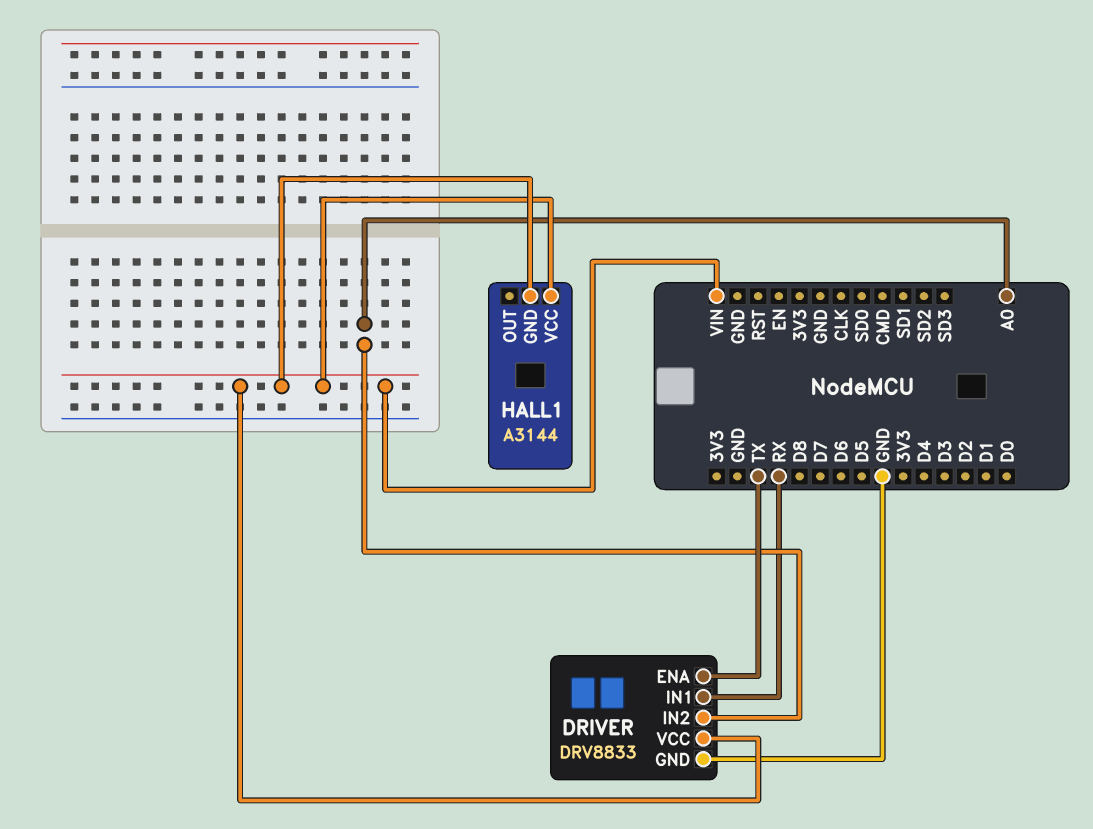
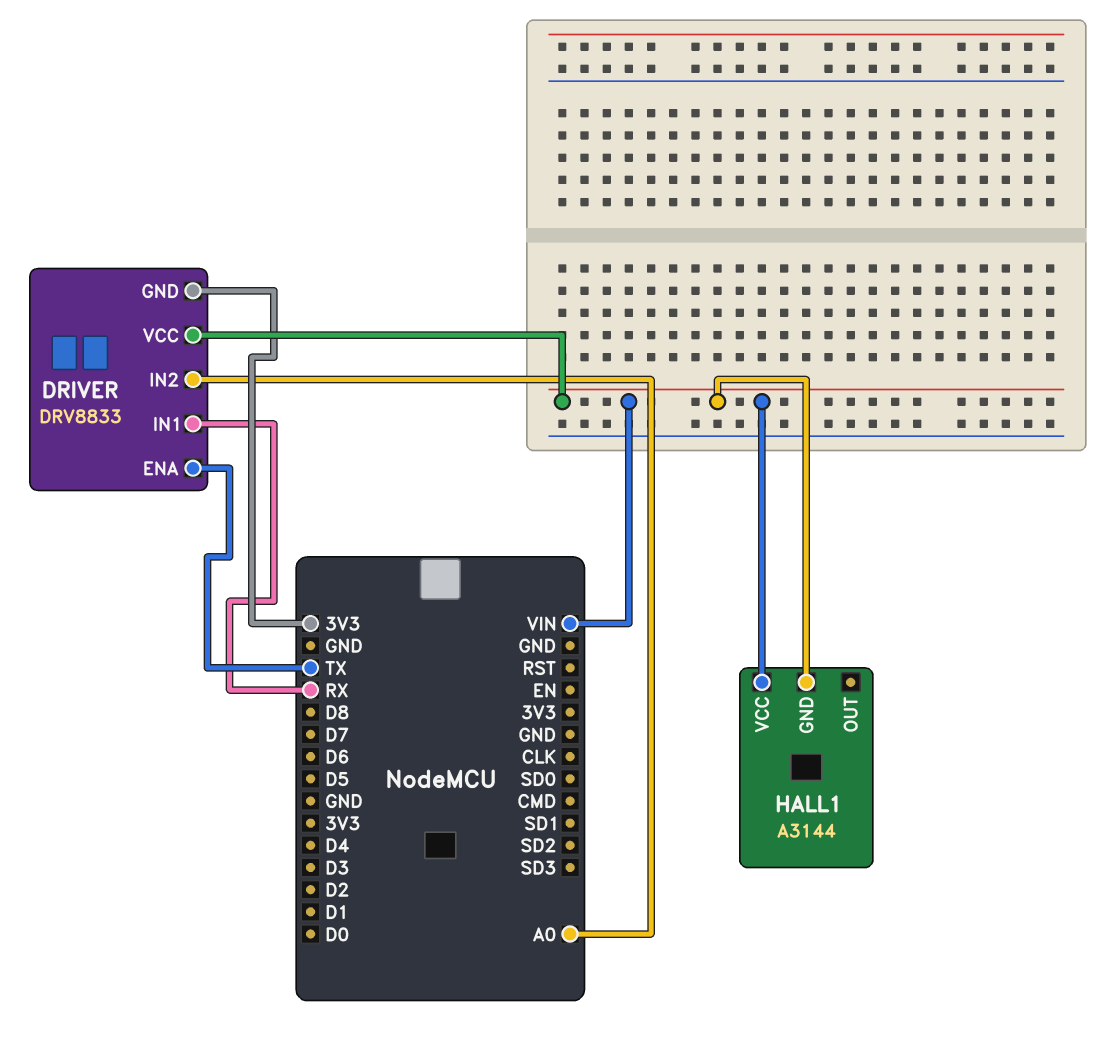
DRIVER pin GND: GND -> 3V3

